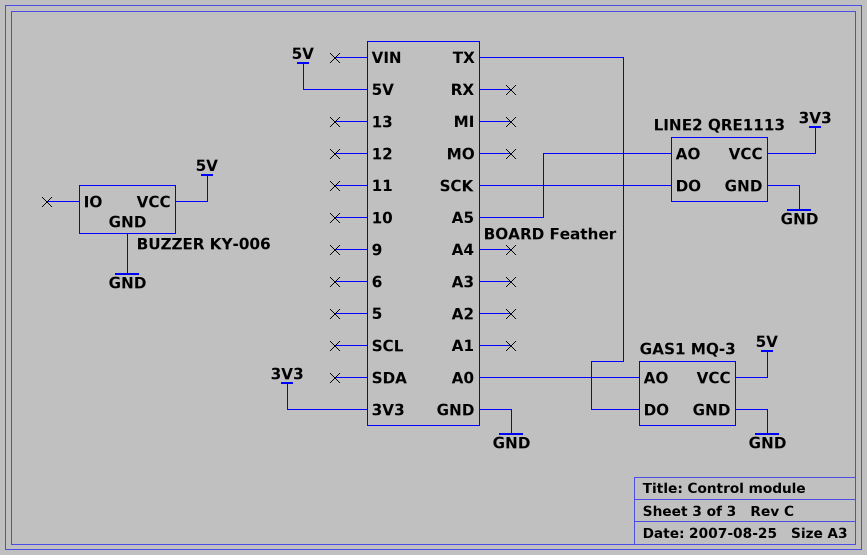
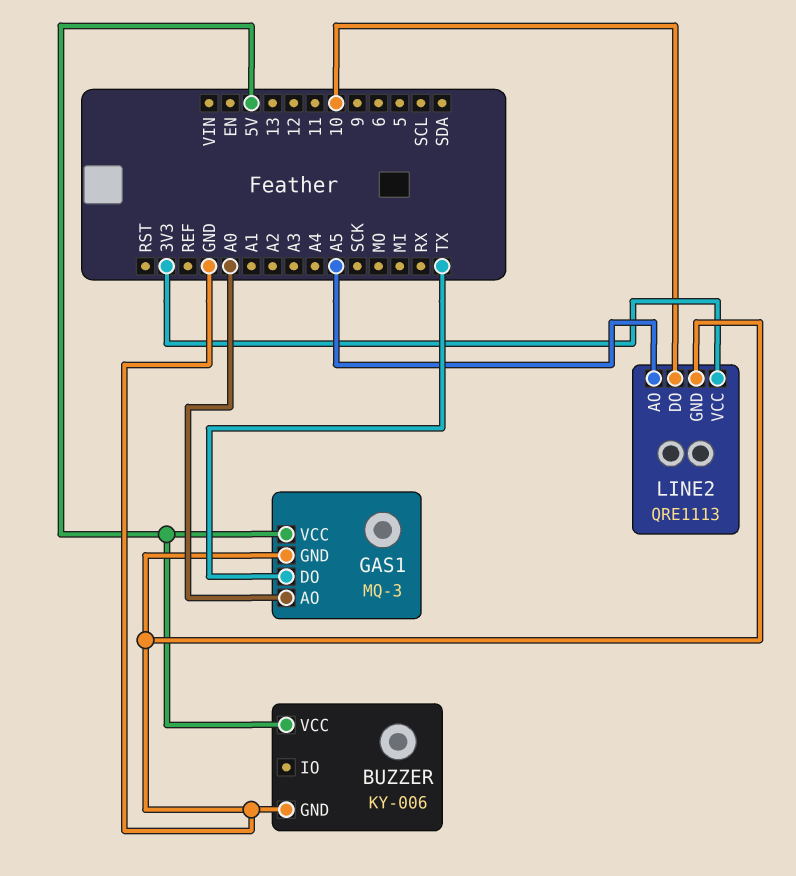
LINE2 pin DO: SCK -> 10

